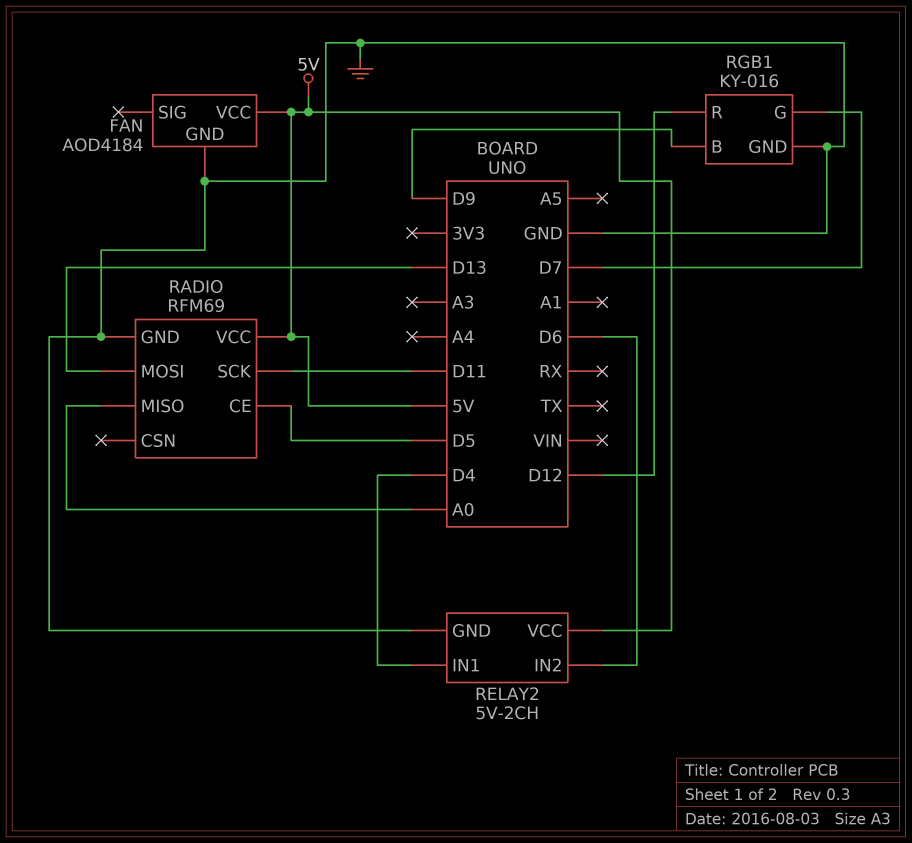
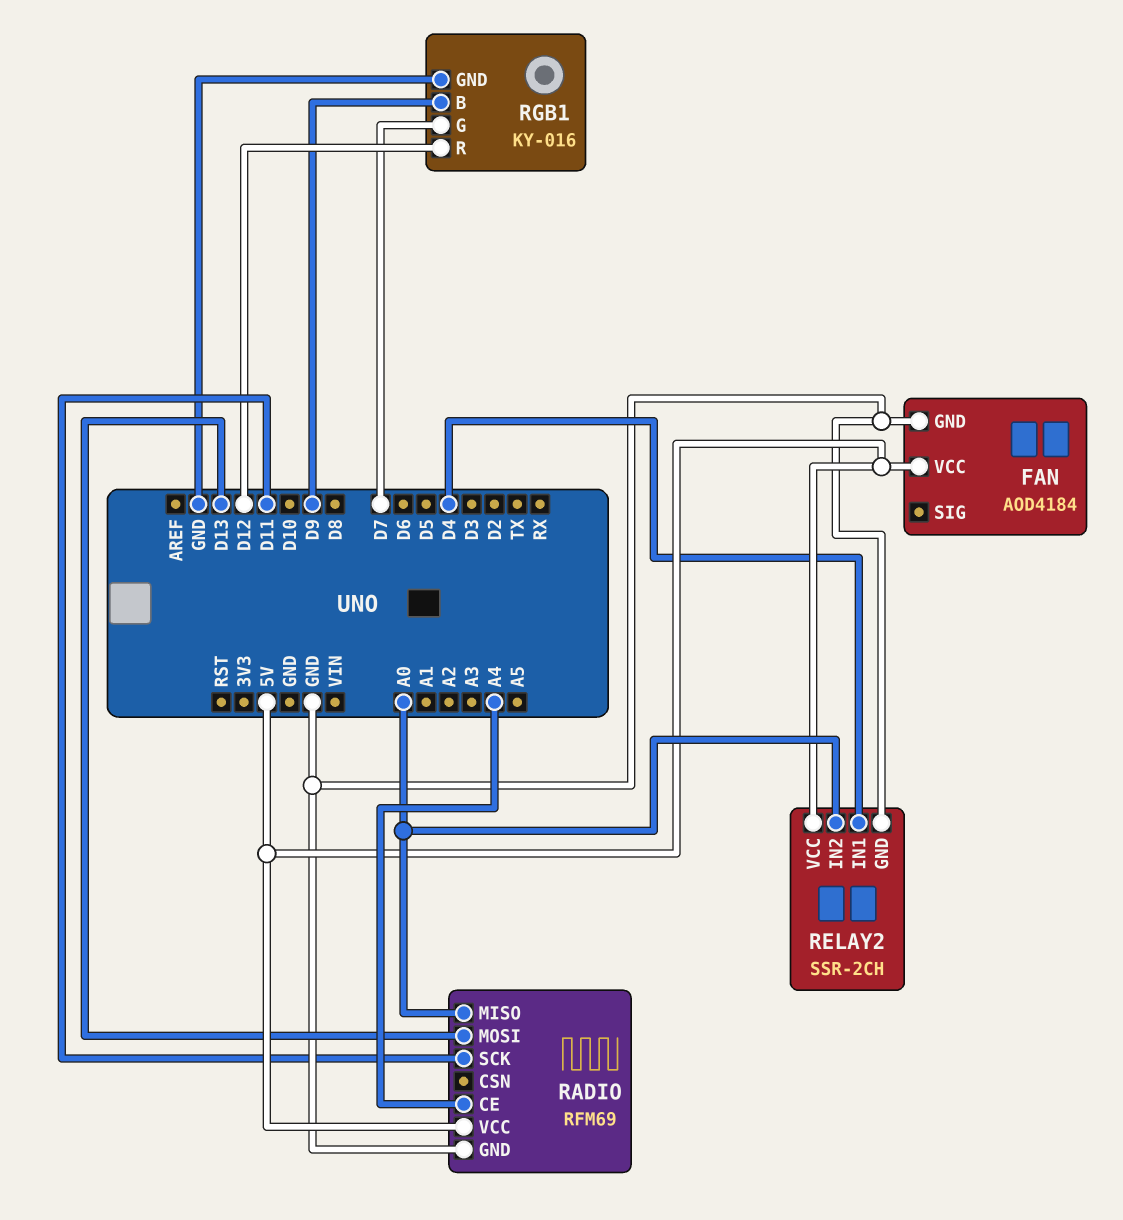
RADIO pin CE: D5 -> A4
RELAY2: 5V-2CH -> SSR-2CH
RELAY2 pin IN2: D6 -> A0

